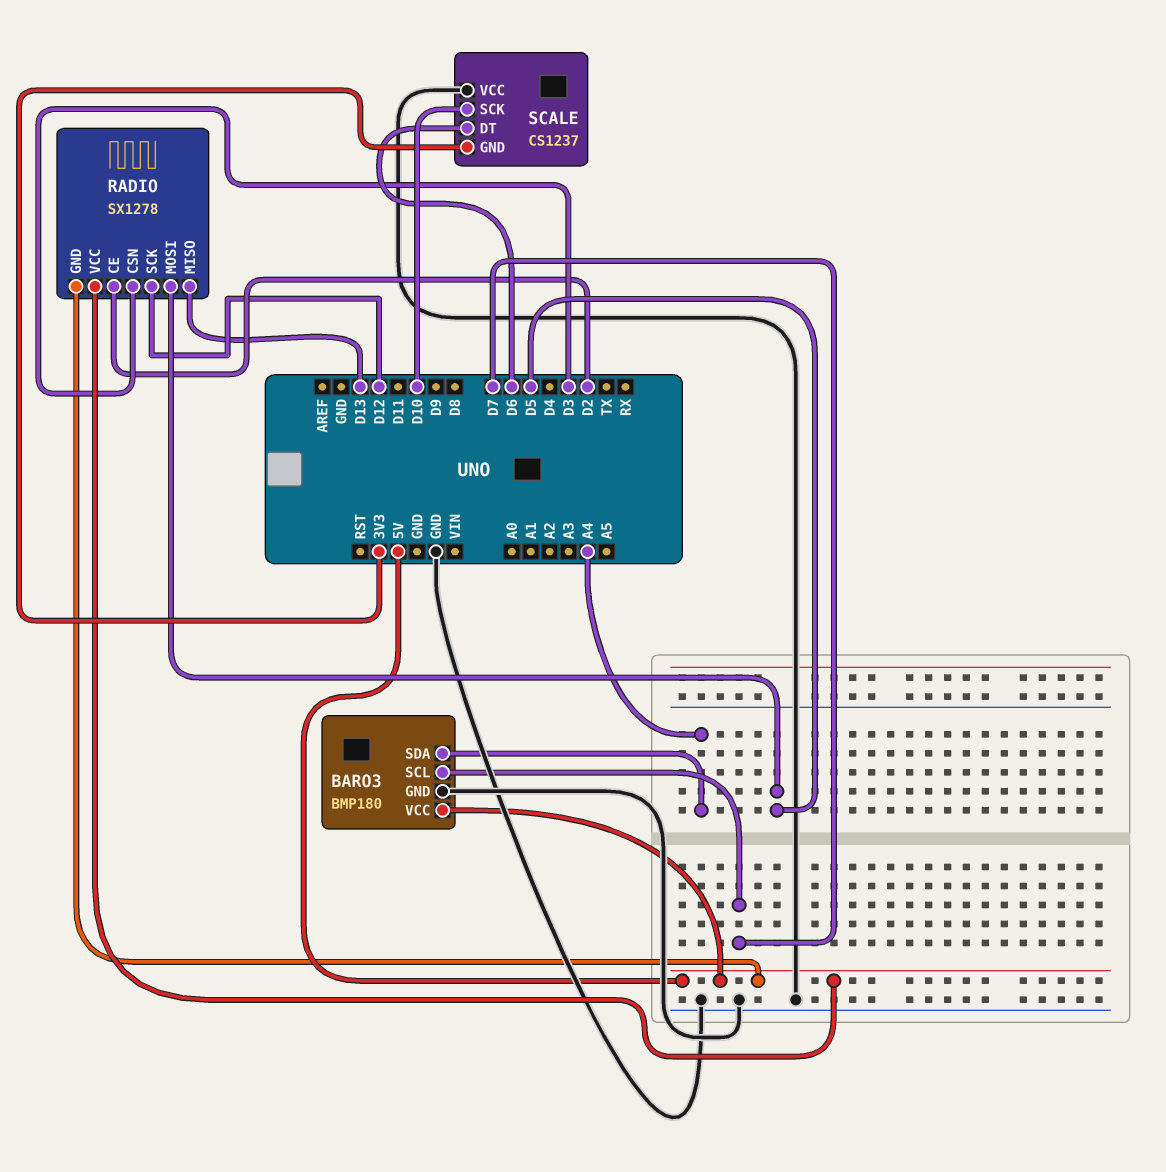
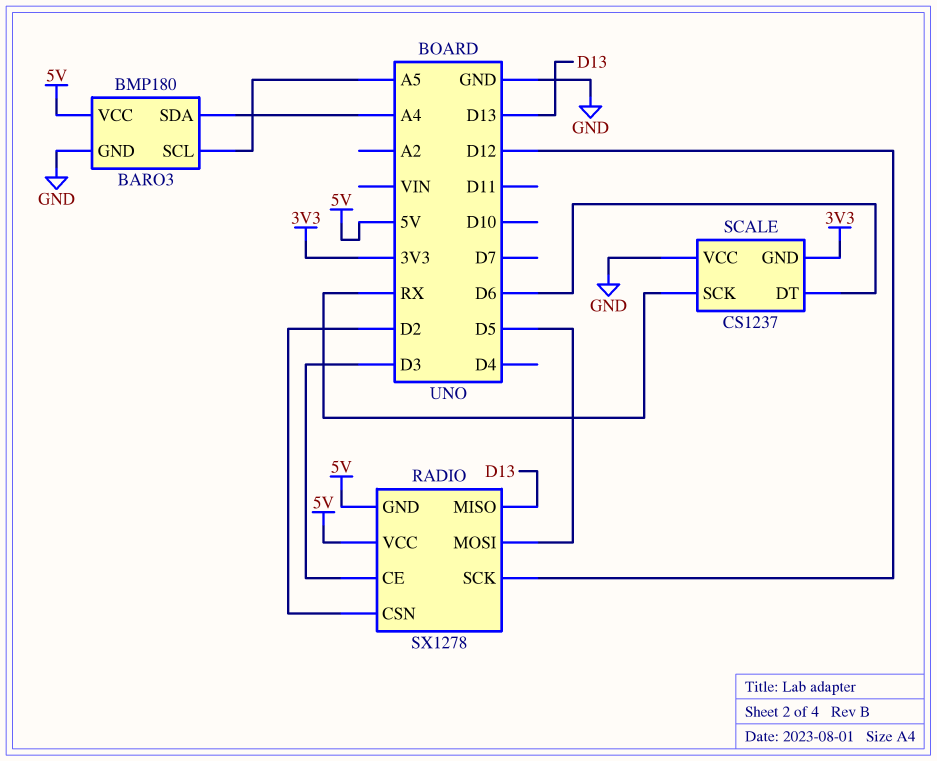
BARO3 pin SCL: D7 -> A5
RADIO pin CE: D2 -> D3
RADIO pin CSN: D3 -> D2
SCALE pin SCK: D10 -> RX

